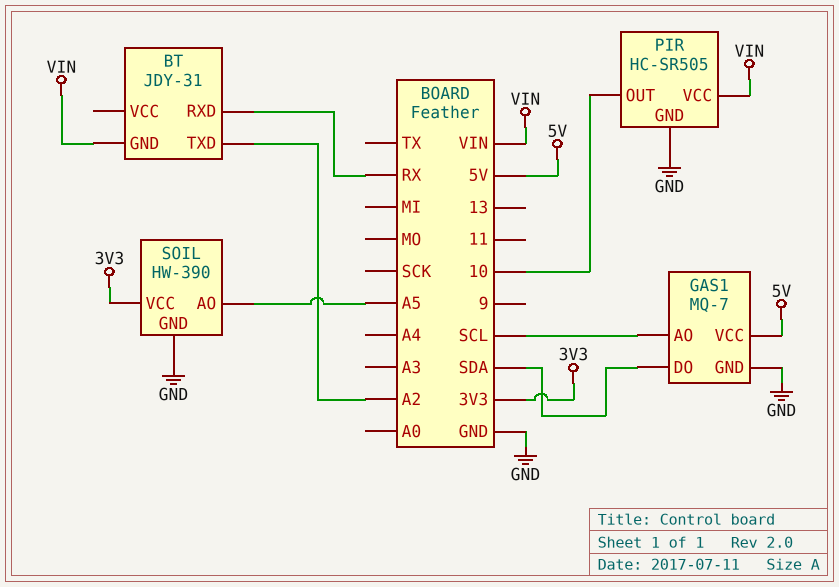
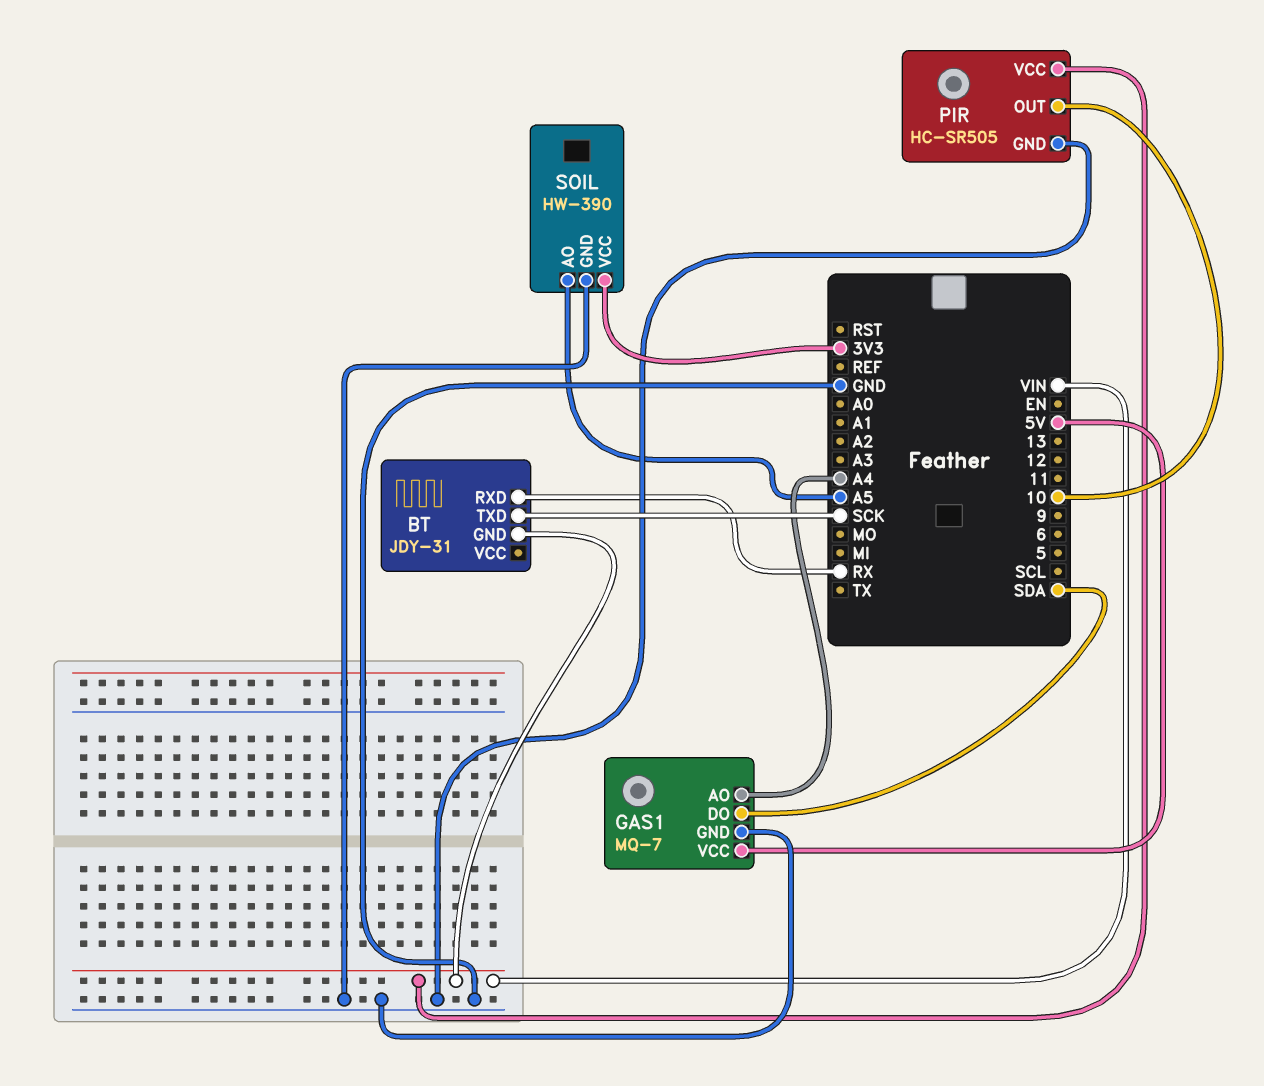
BT pin TXD: A2 -> SCK
GAS1 pin AO: SCL -> A4

